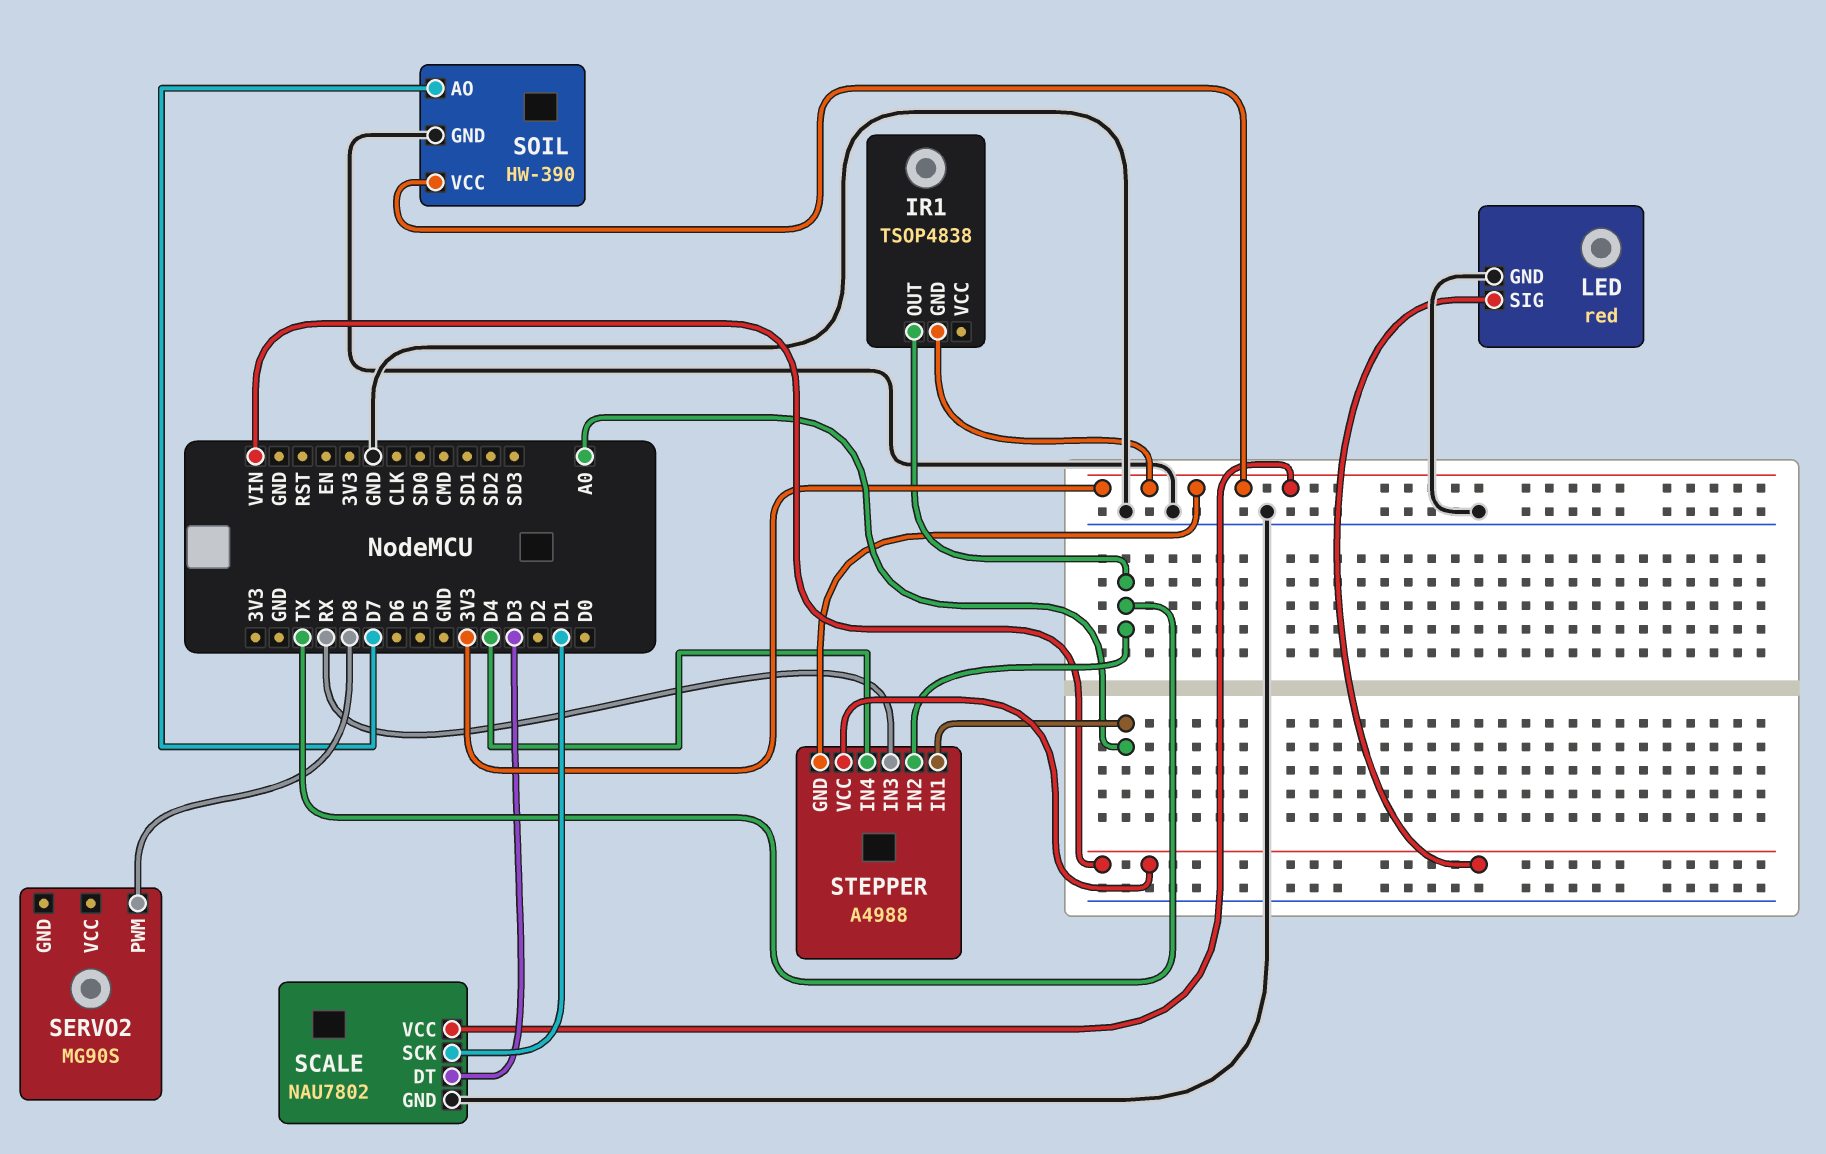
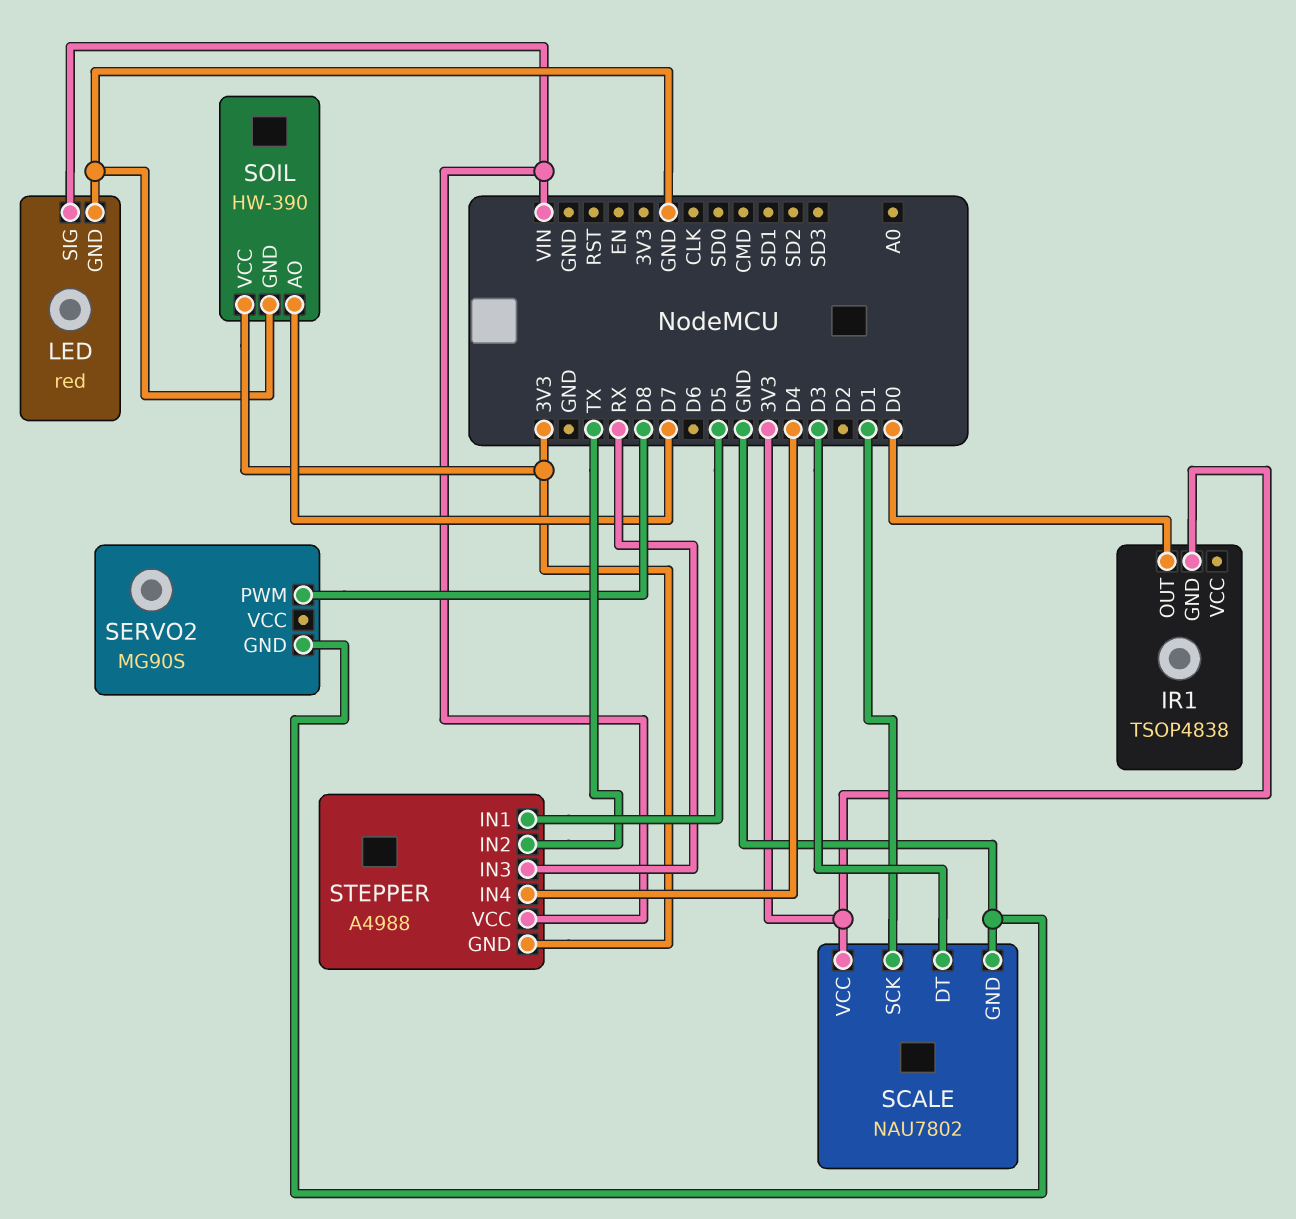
IR1 pin OUT: TX -> D0
SERVO2 pin GND: none -> GND
STEPPER pin IN1: A0 -> D5

